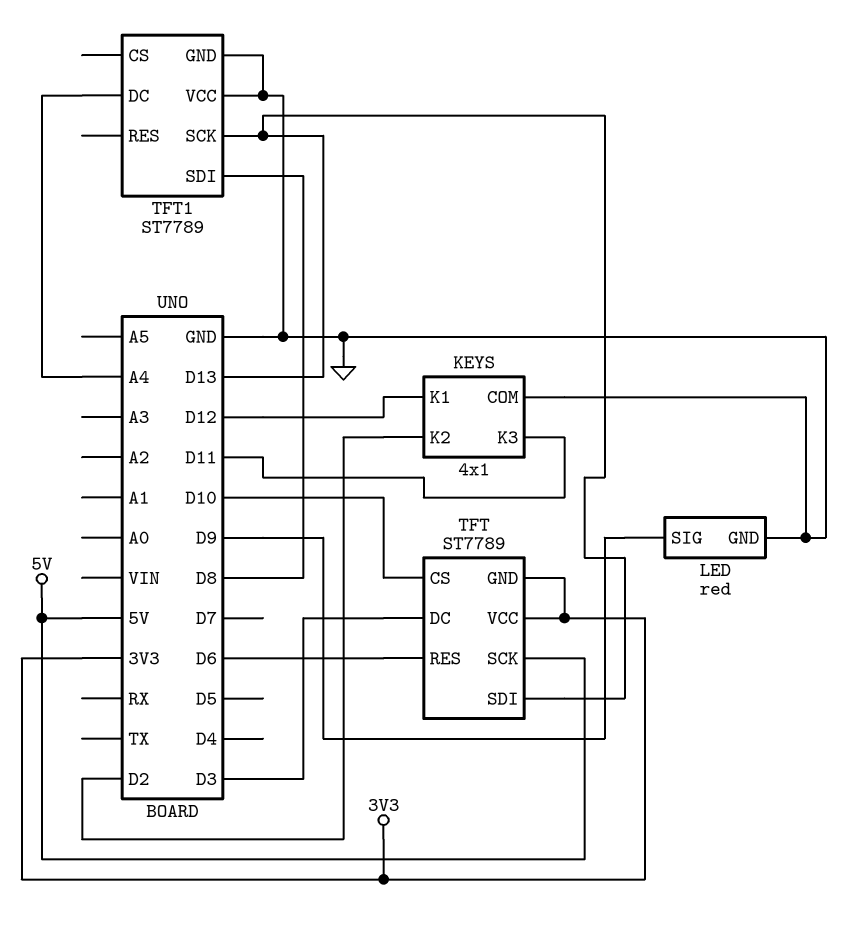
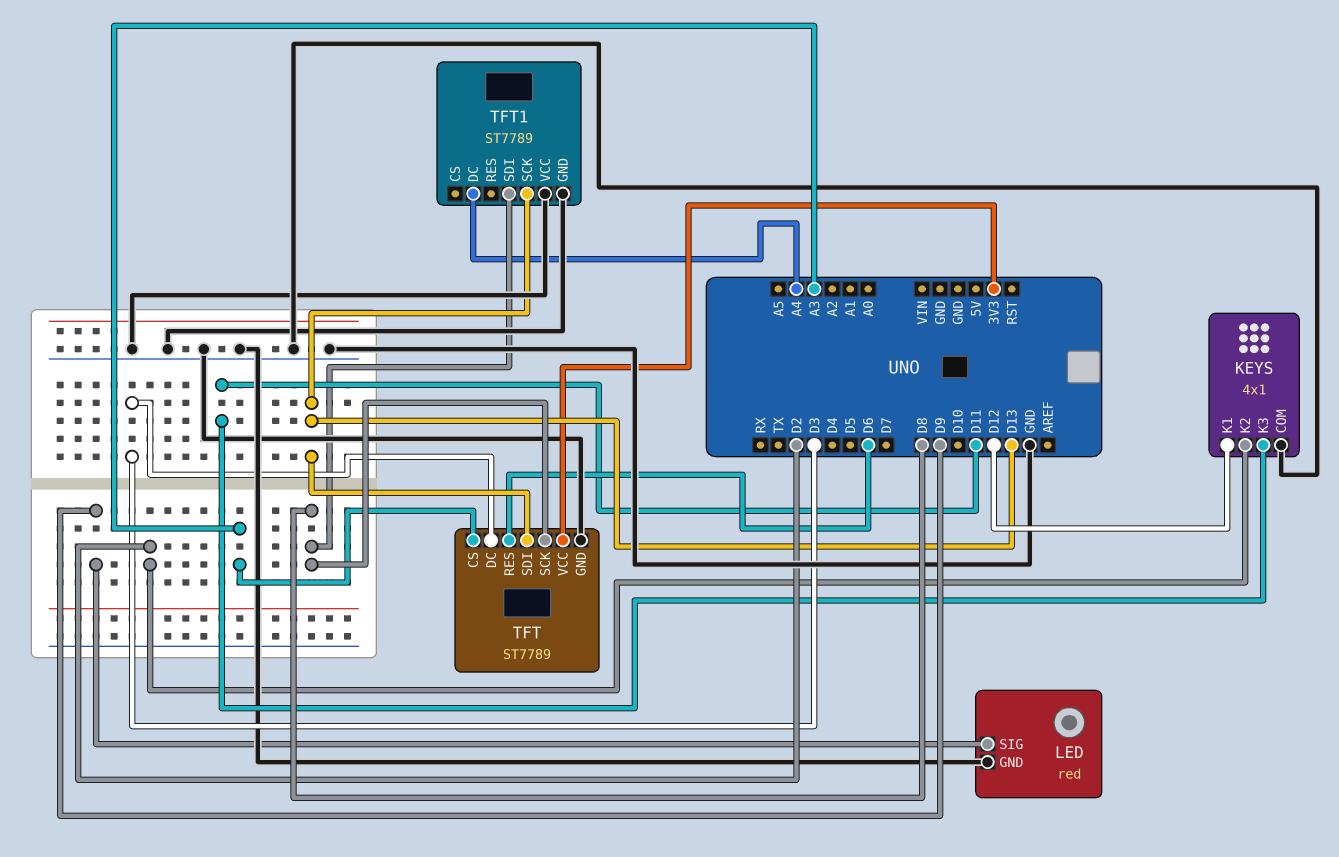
TFT pin CS: D10 -> A3
TFT pin GND: 3V3 -> GND
TFT pin SCK: 5V -> D8

